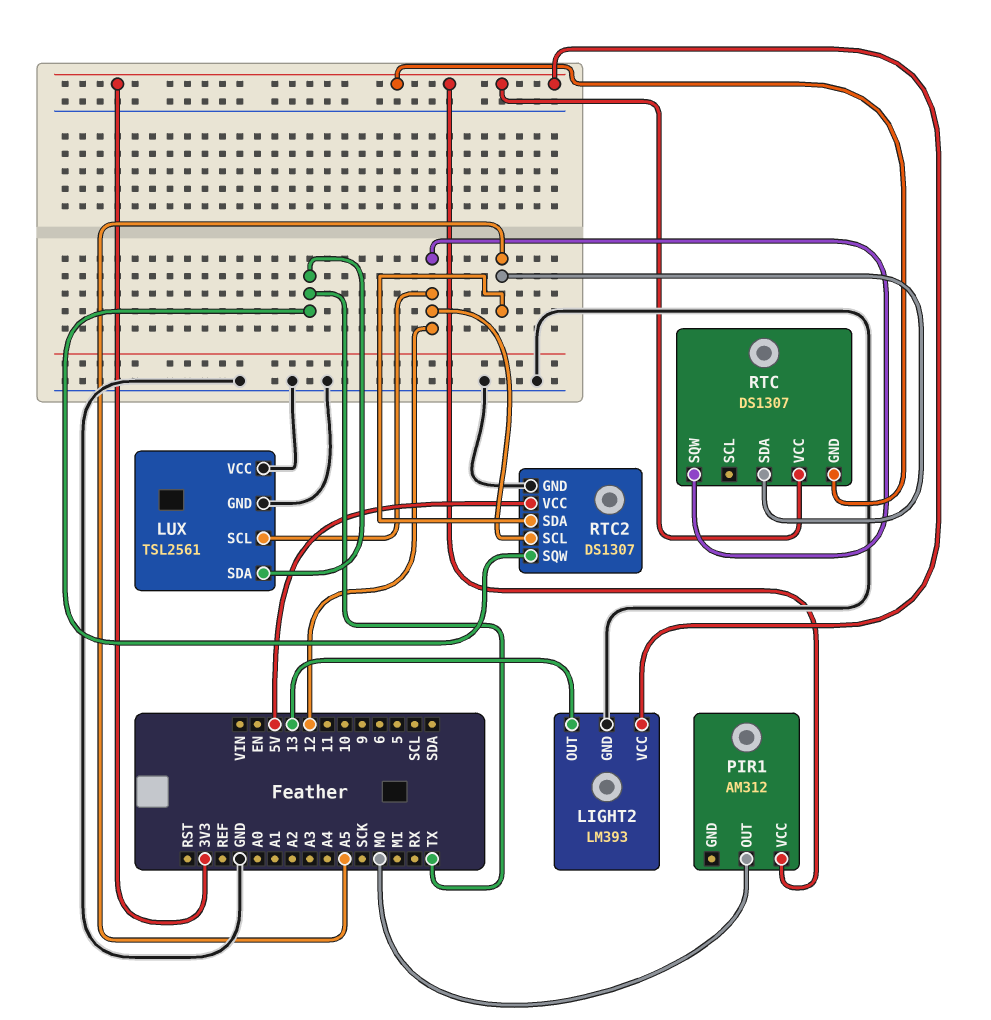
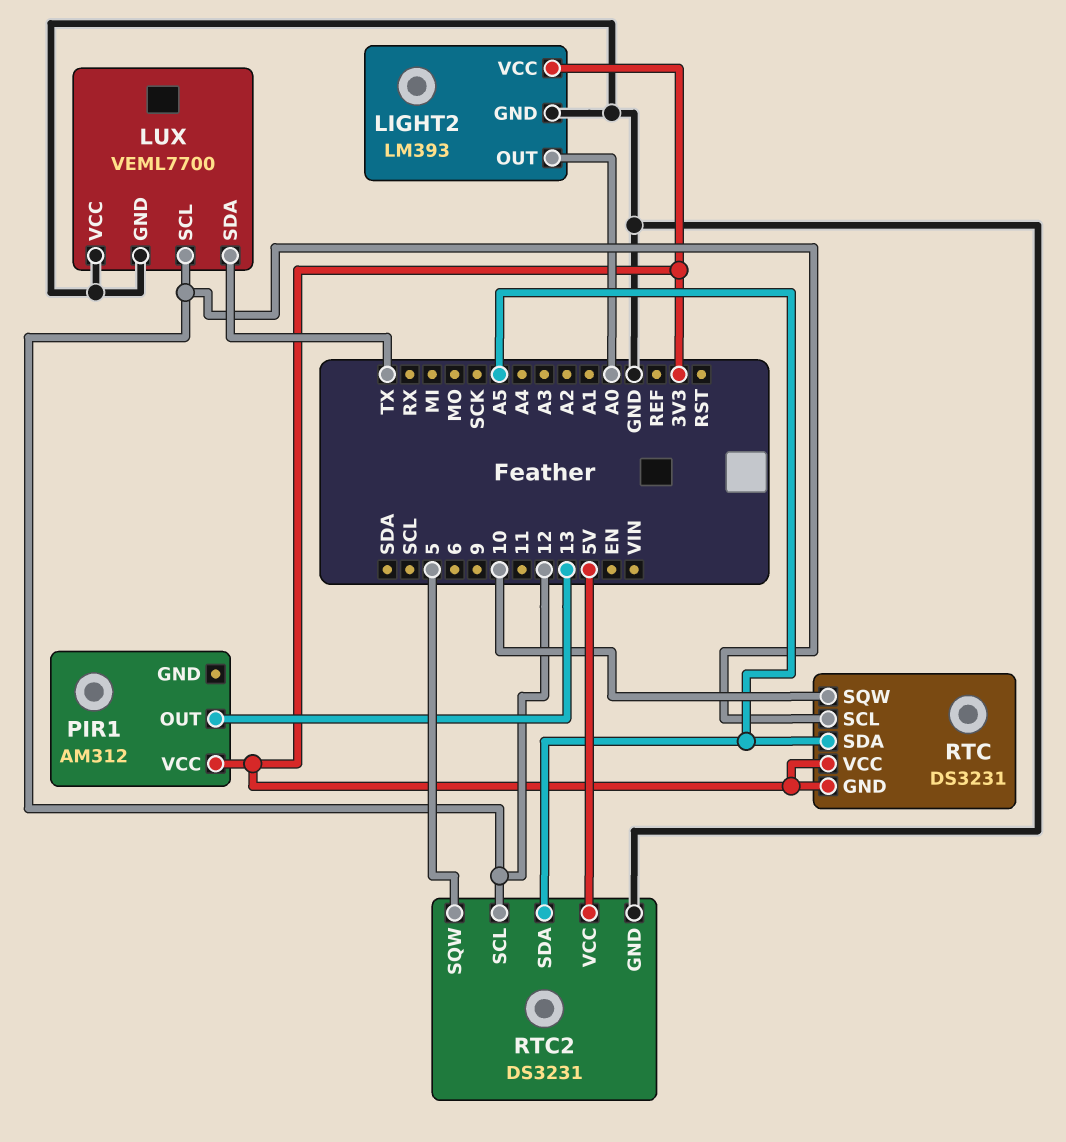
LIGHT2 pin OUT: 13 -> A0
LUX: TSL2561 -> VEML7700
PIR1 pin OUT: MO -> 13
RTC: DS1307 -> DS3231
RTC pin SCL: none -> 12
RTC pin SQW: 12 -> 10
RTC2: DS1307 -> DS3231
RTC2 pin SQW: TX -> 5

